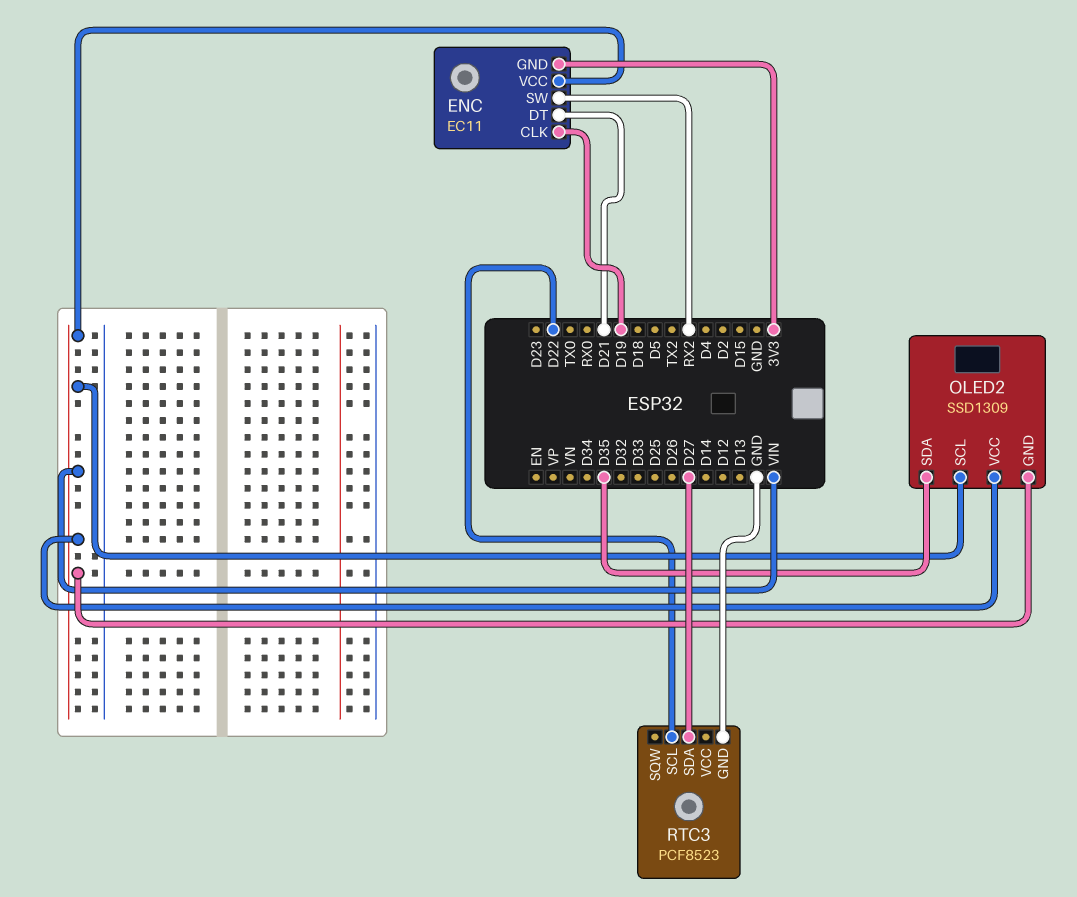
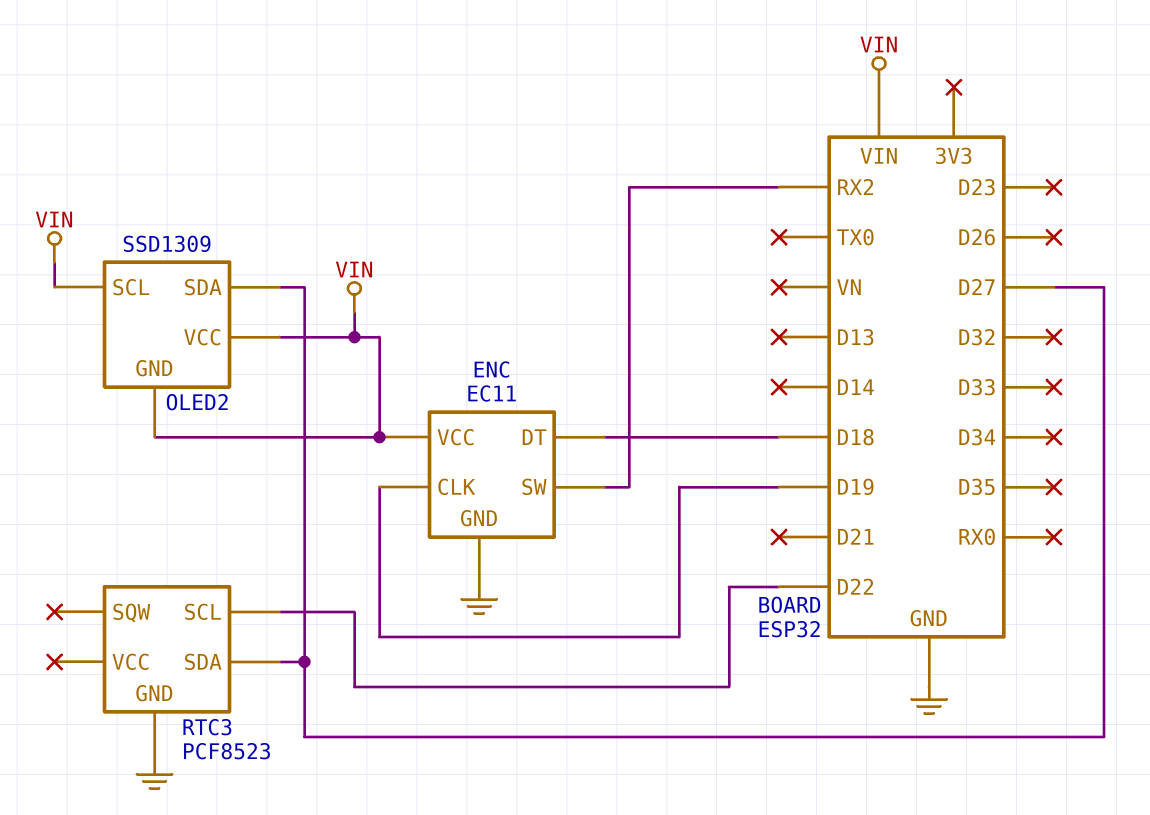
ENC pin DT: D21 -> D18
ENC pin GND: 3V3 -> GND
OLED2 pin SDA: D35 -> D27

